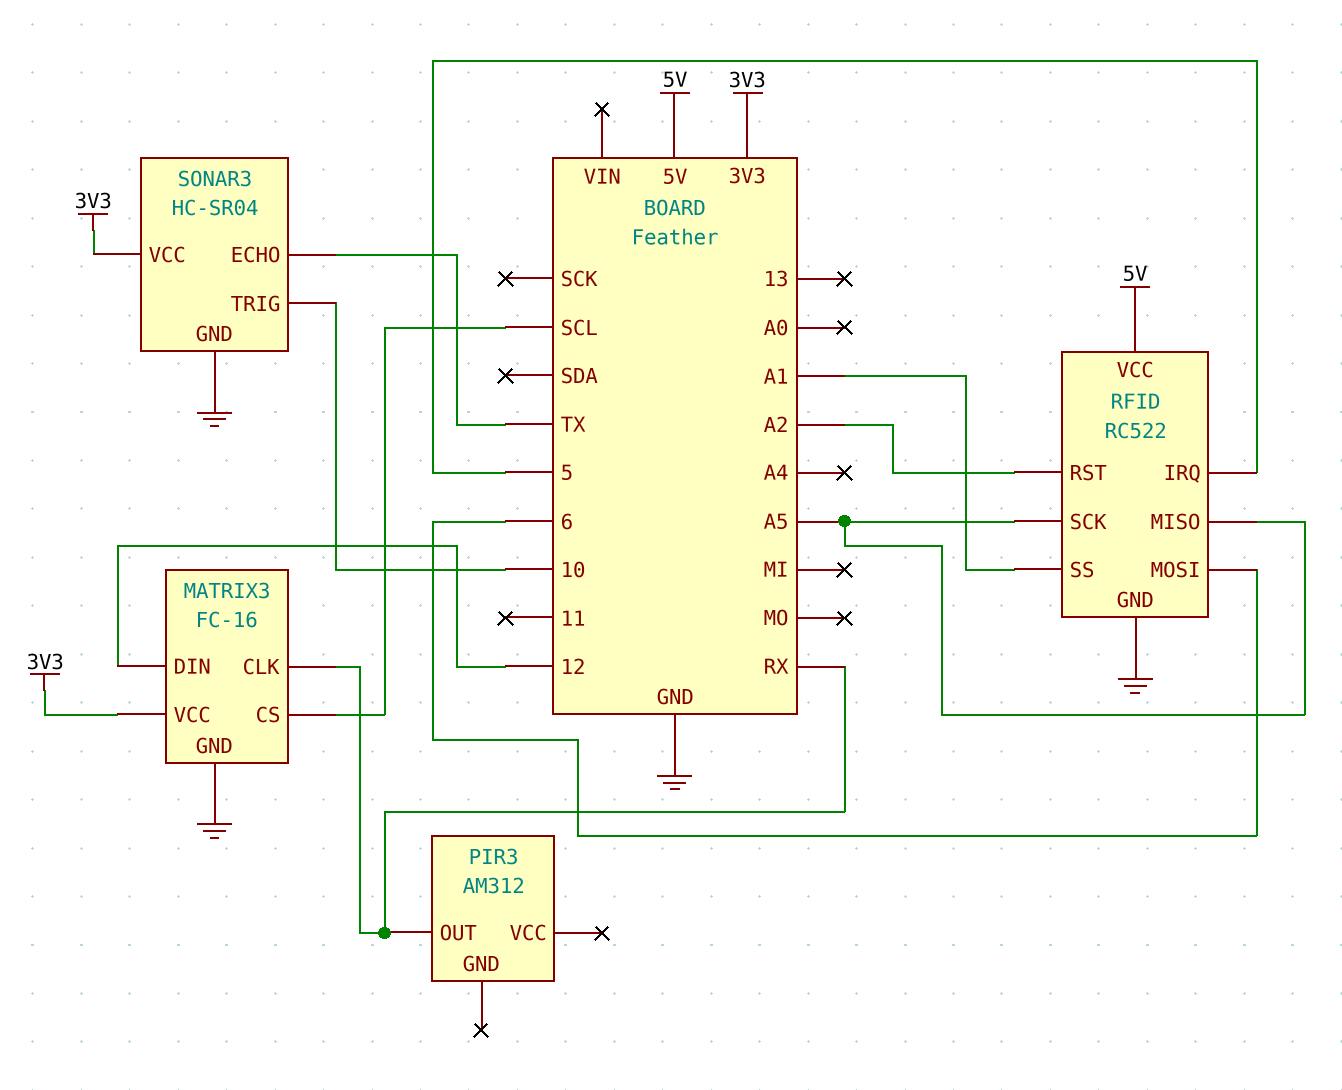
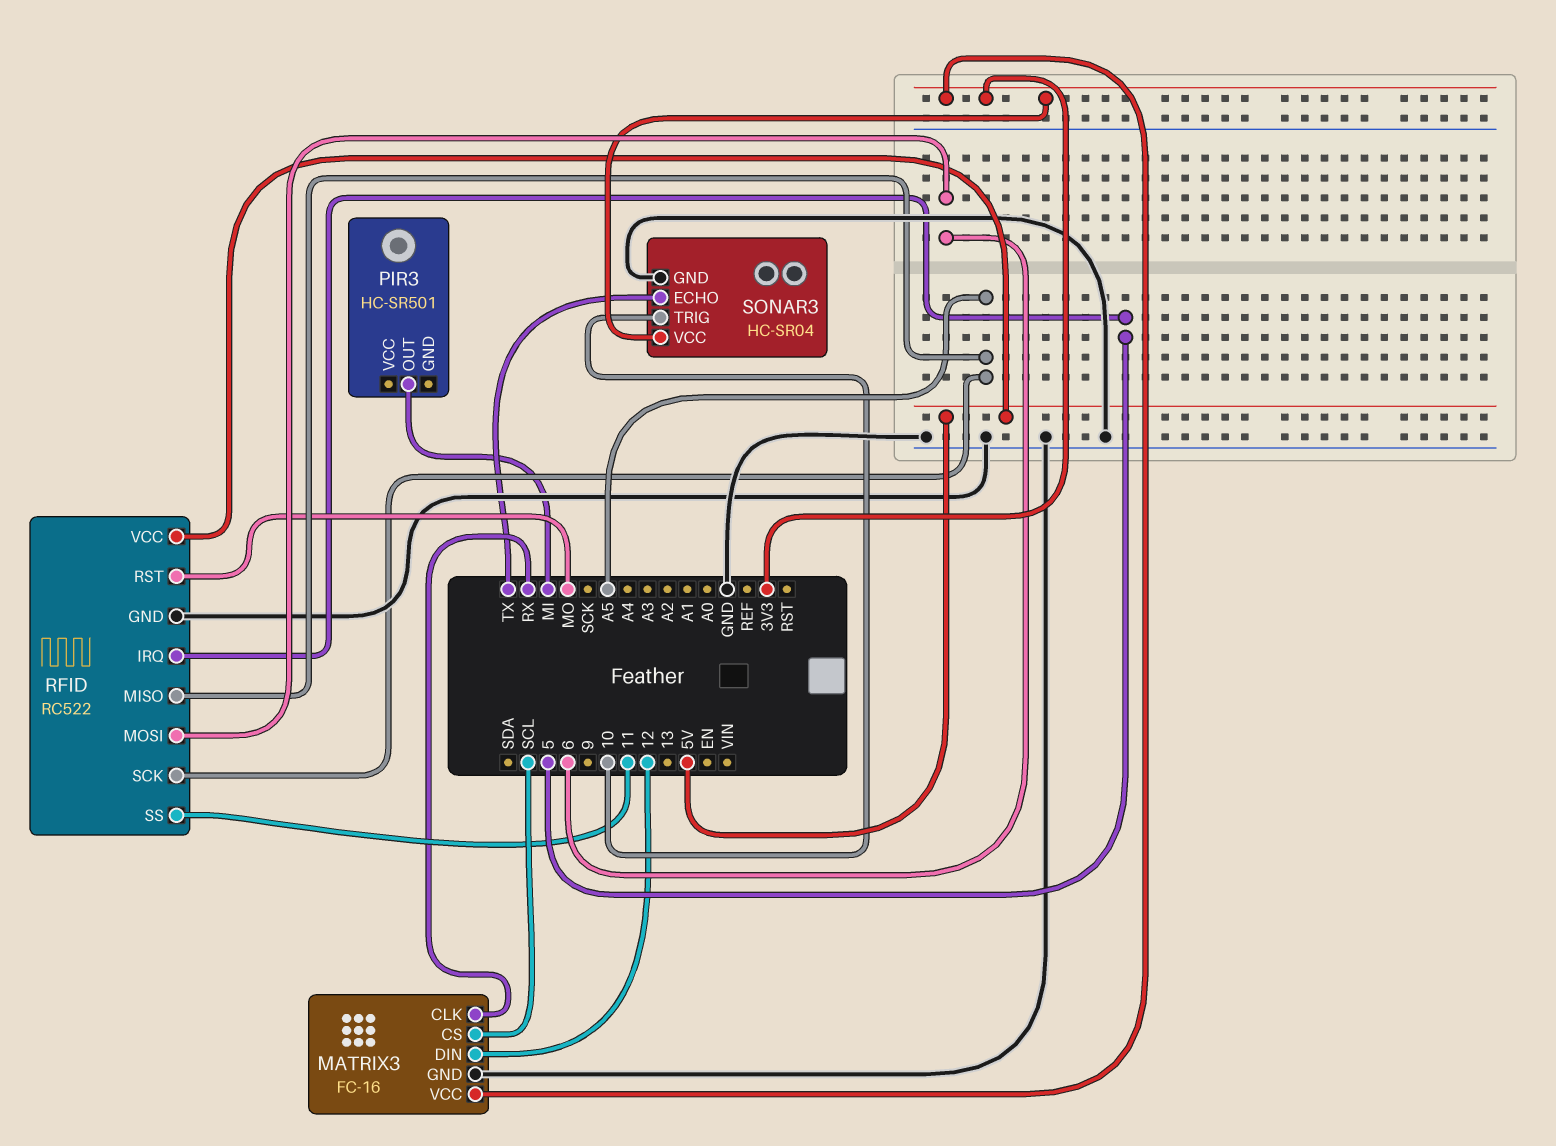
PIR3: AM312 -> HC-SR501
PIR3 pin OUT: RX -> MI
RFID pin RST: A2 -> MO
RFID pin SS: A1 -> 11

